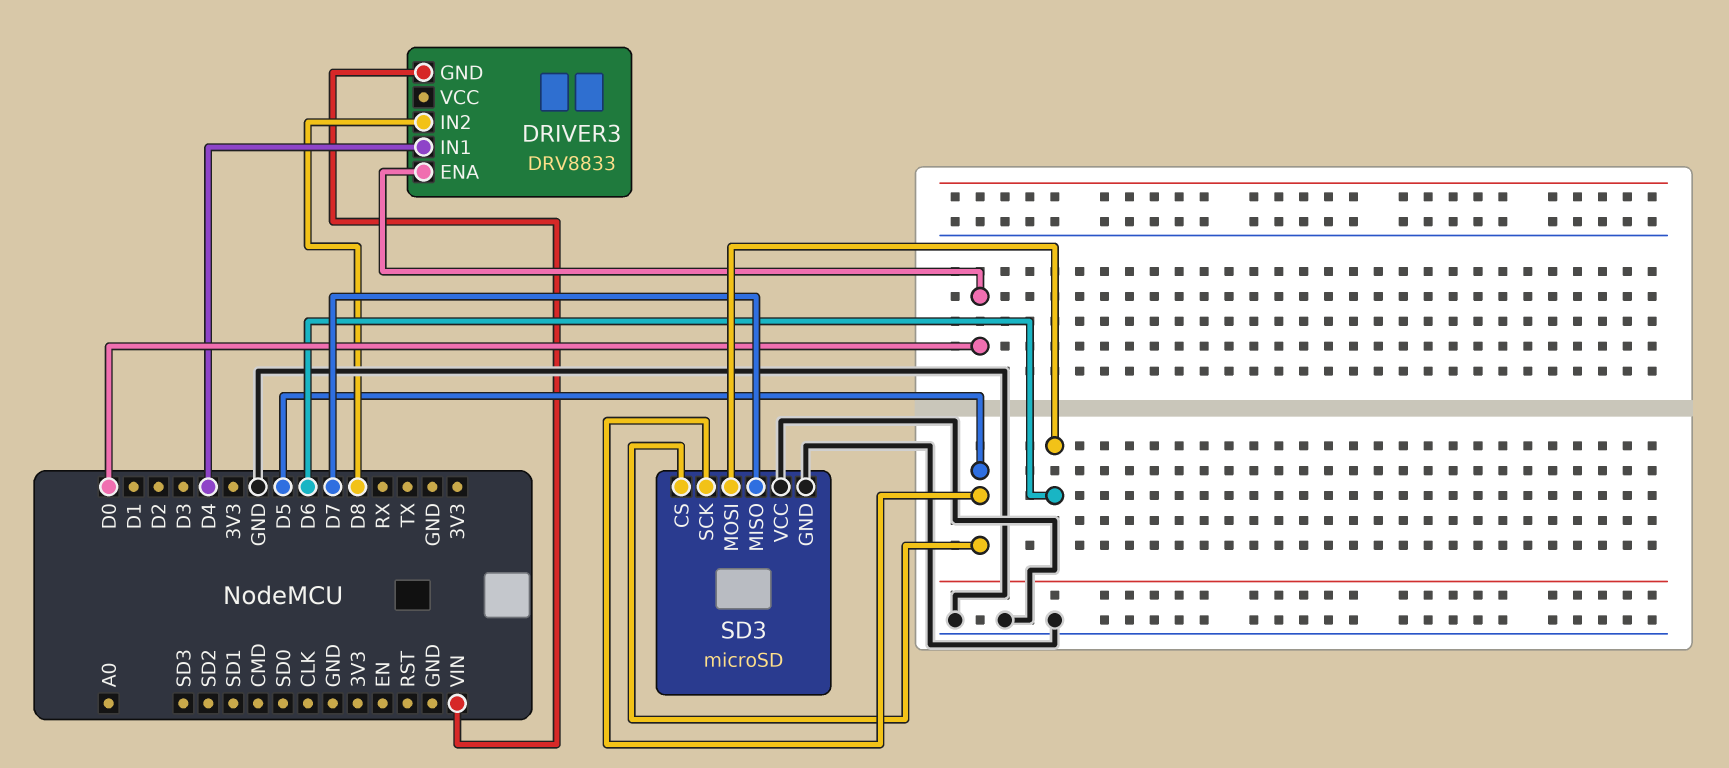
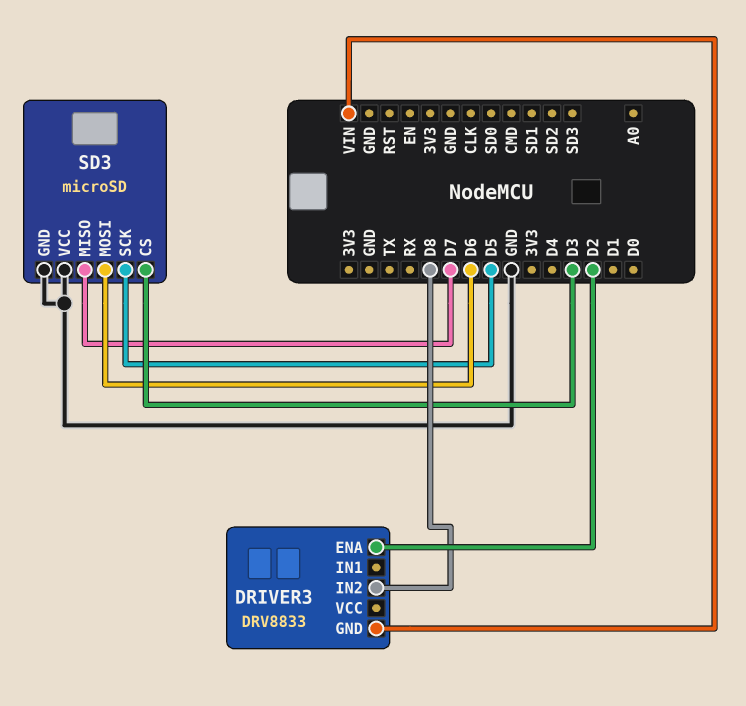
DRIVER3 pin ENA: D0 -> D2
DRIVER3 pin IN1: D4 -> none
SD3 pin CS: D5 -> D3

